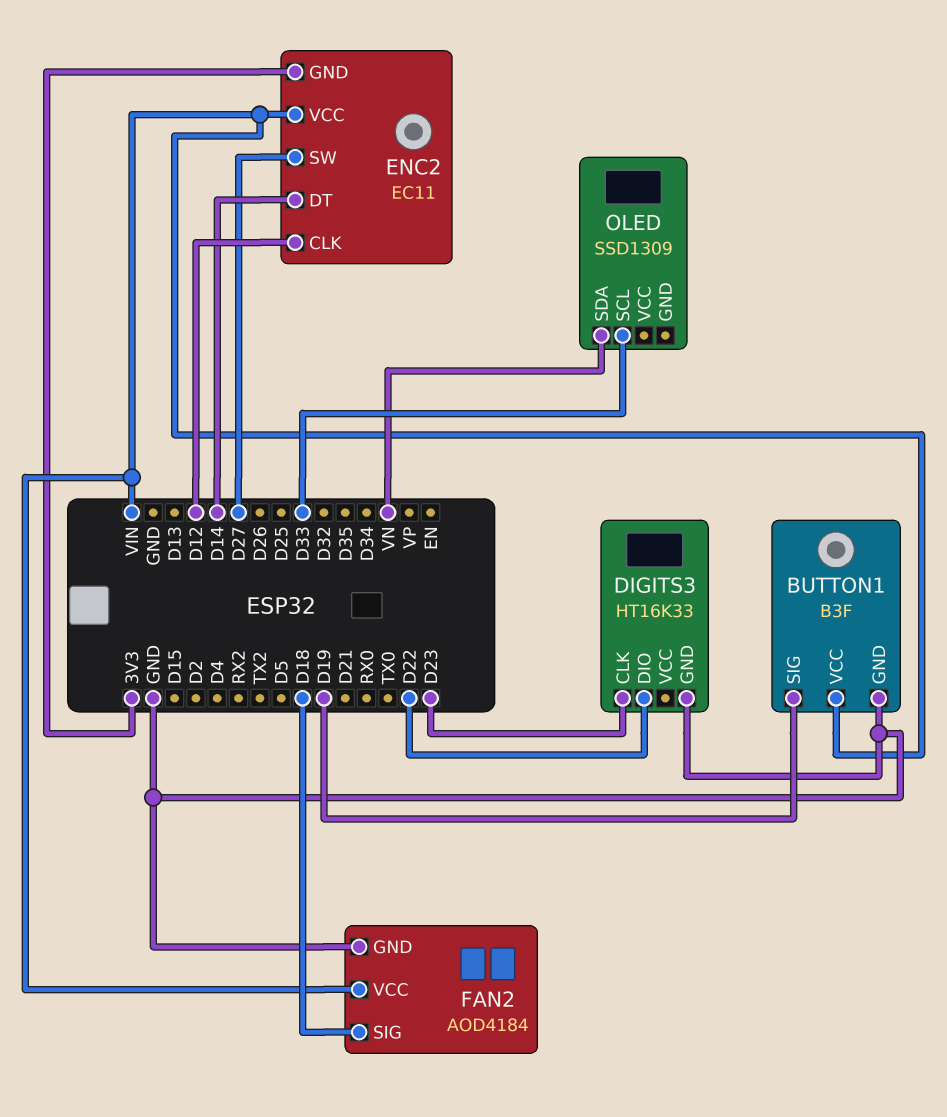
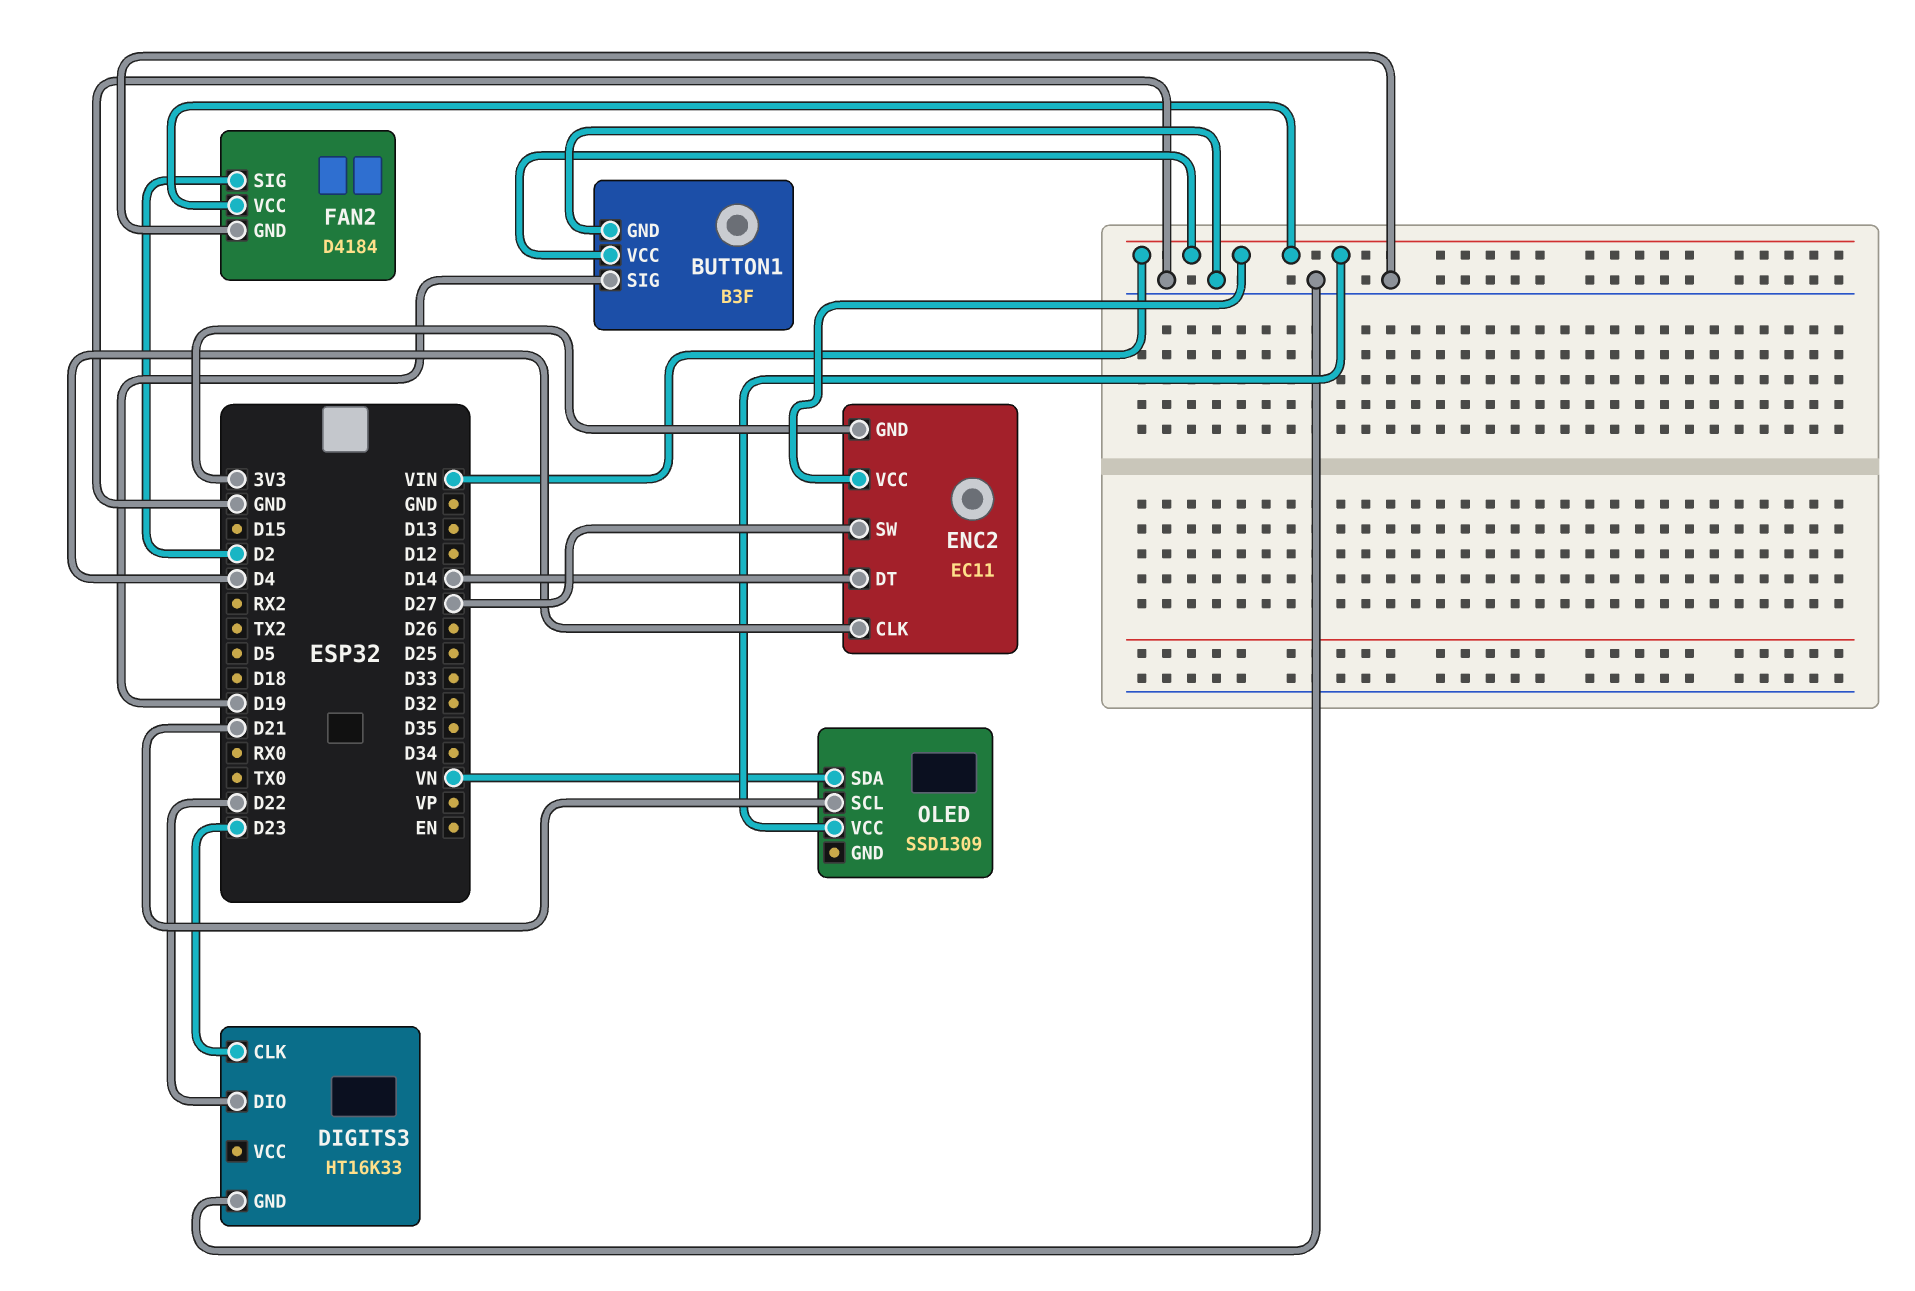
ENC2 pin CLK: D12 -> D4
FAN2: AOD4184 -> D4184
FAN2 pin SIG: D18 -> D2
OLED pin SCL: D33 -> D21
OLED pin VCC: none -> VIN

